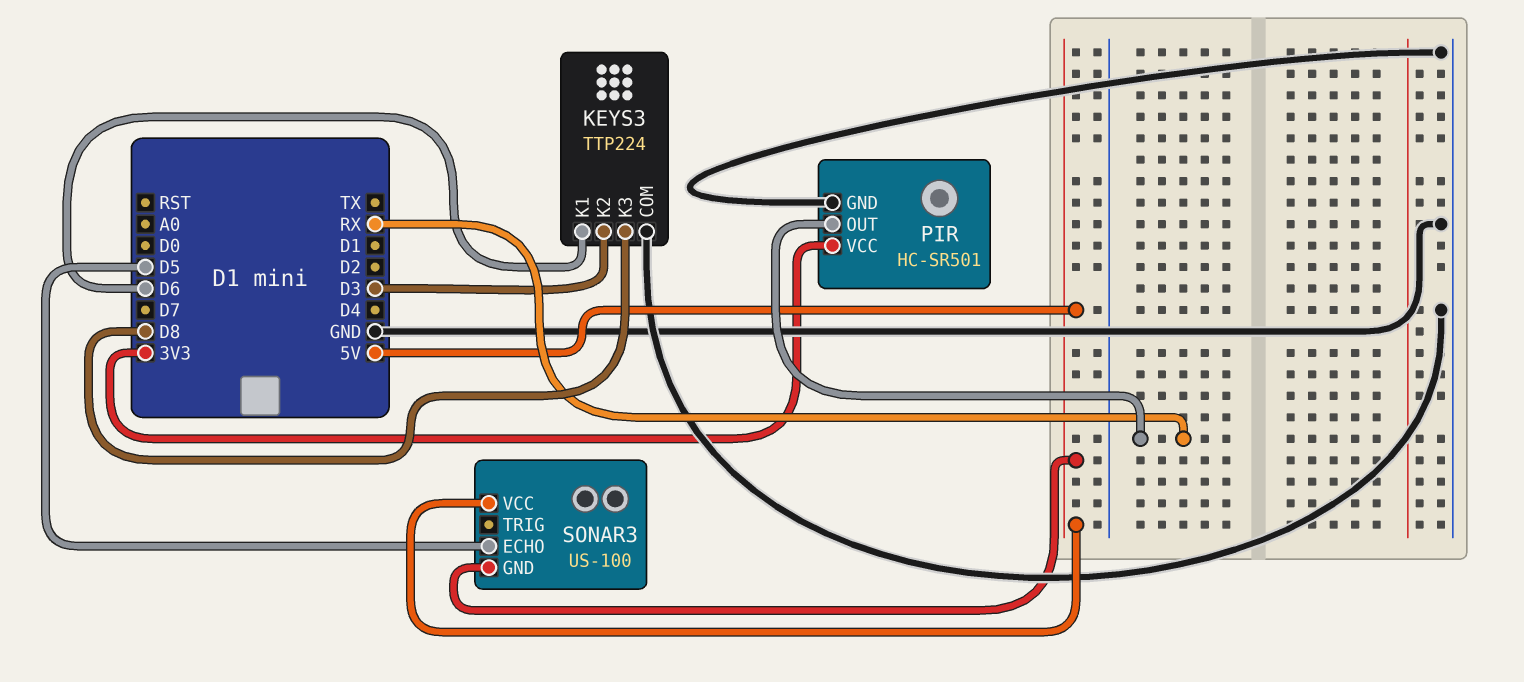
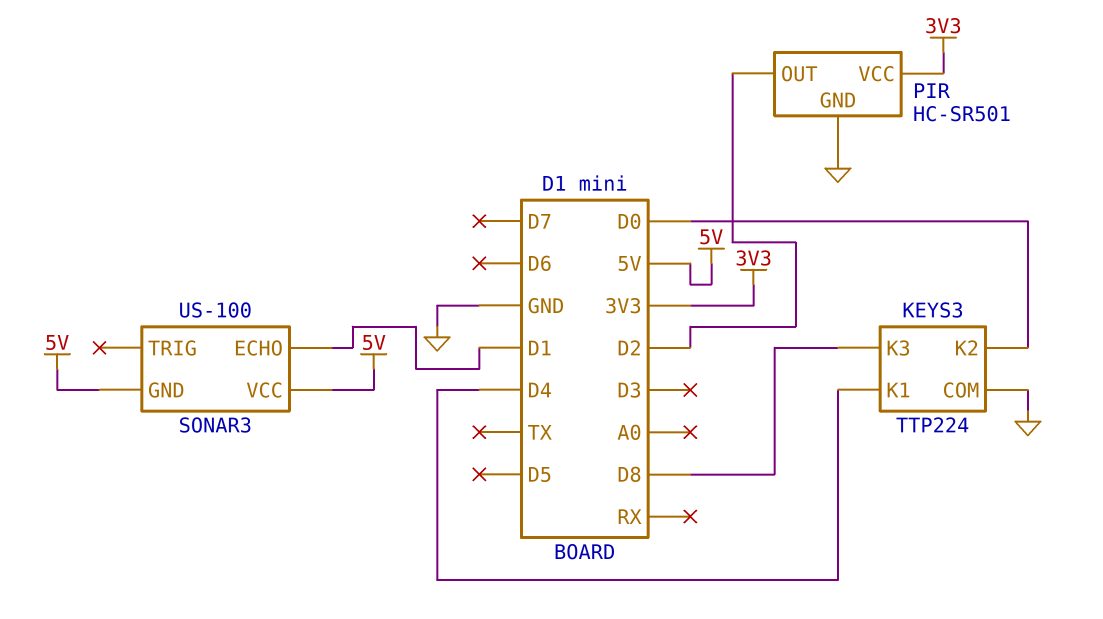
KEYS3 pin K1: D6 -> D4
KEYS3 pin K2: D3 -> D0
PIR pin OUT: RX -> D2
SONAR3 pin ECHO: D5 -> D1

